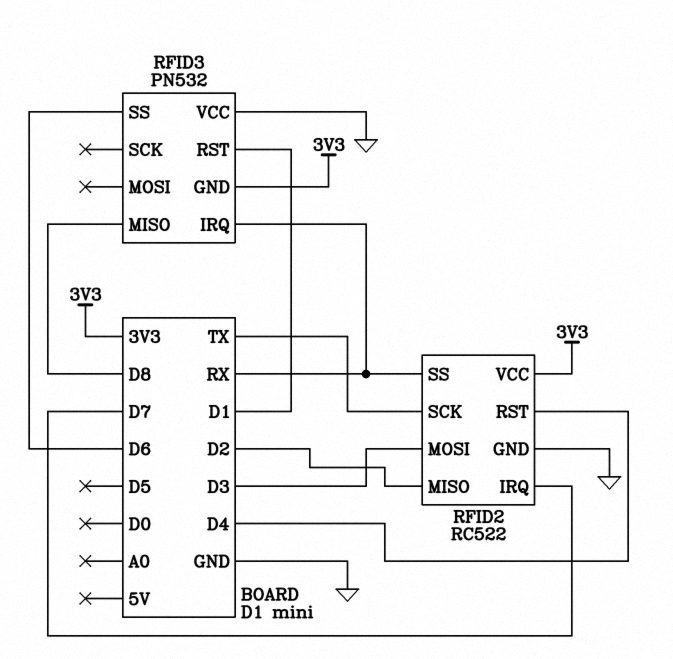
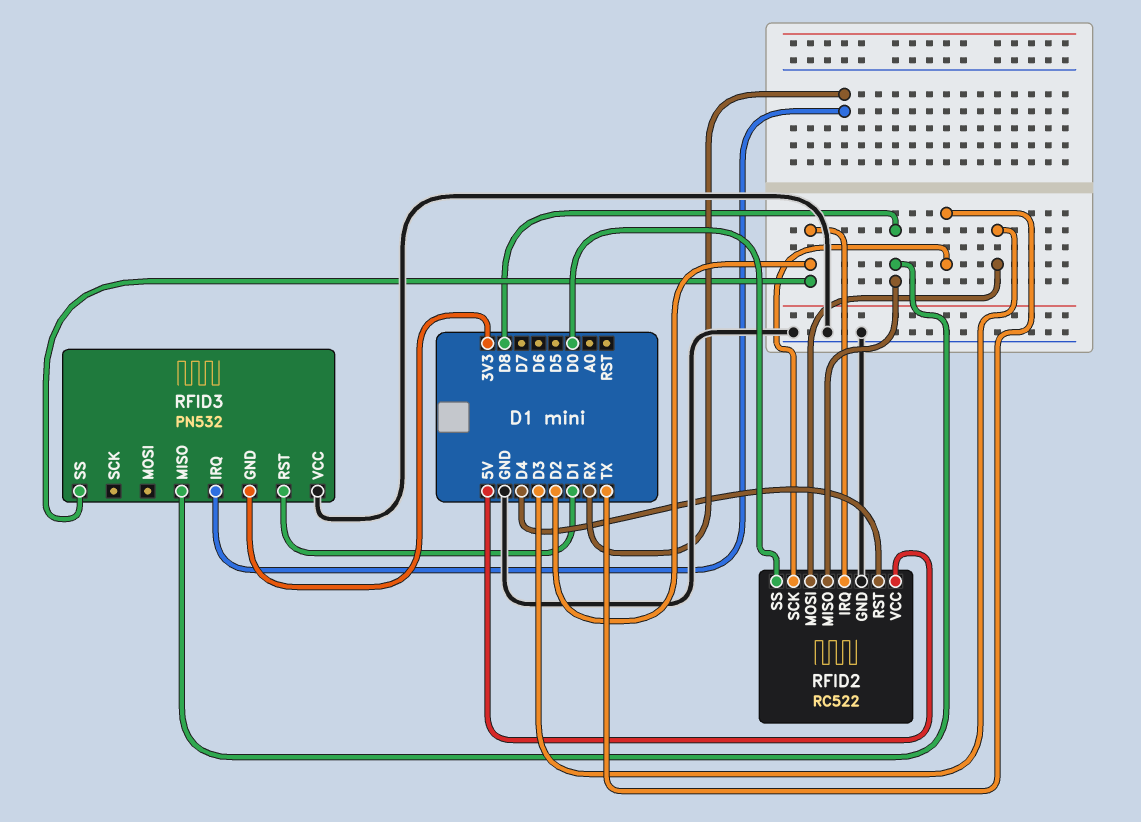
RFID2 pin IRQ: D7 -> D2
RFID2 pin MISO: D2 -> D8
RFID2 pin SS: RX -> D0
RFID2 pin VCC: 3V3 -> 5V
RFID3 pin SS: D6 -> D2

